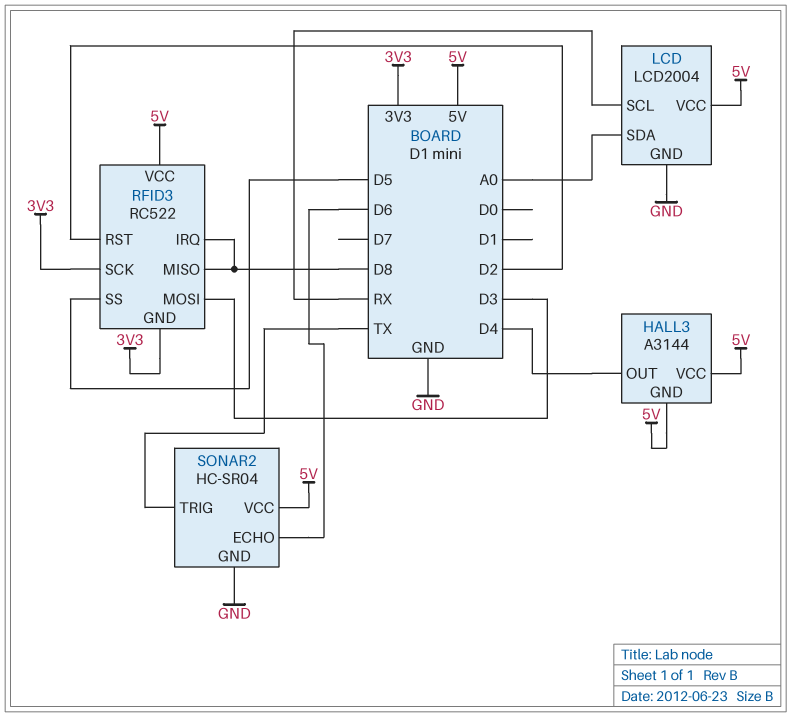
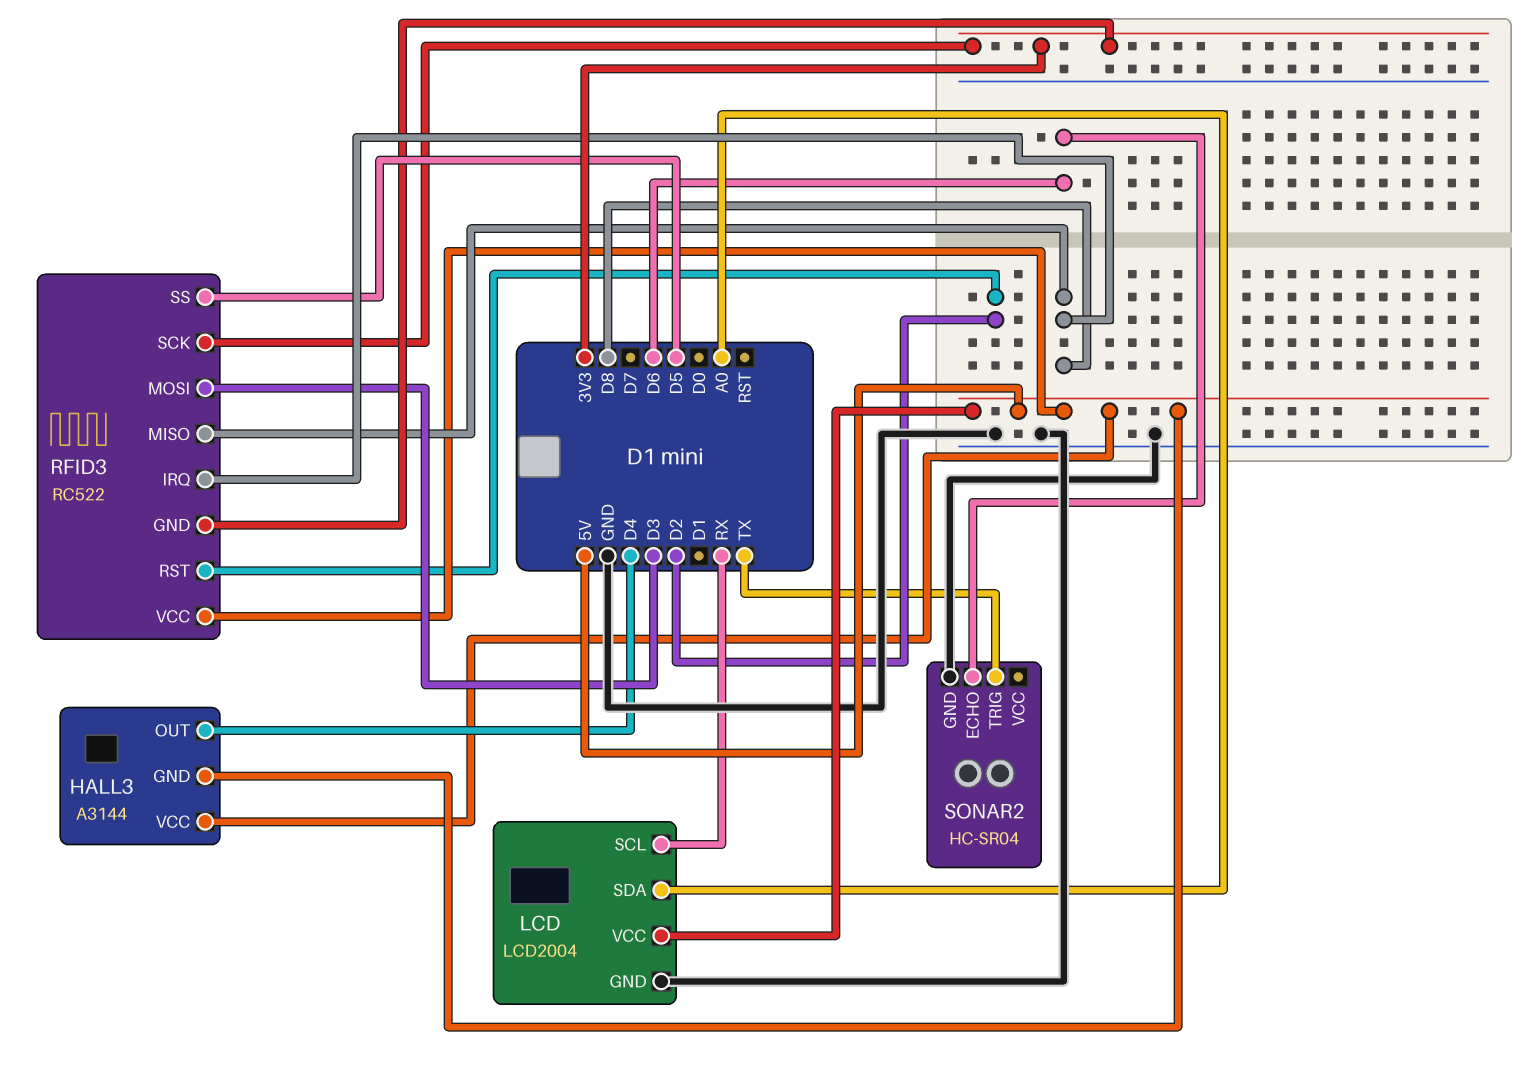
SONAR2 pin VCC: 5V -> none

